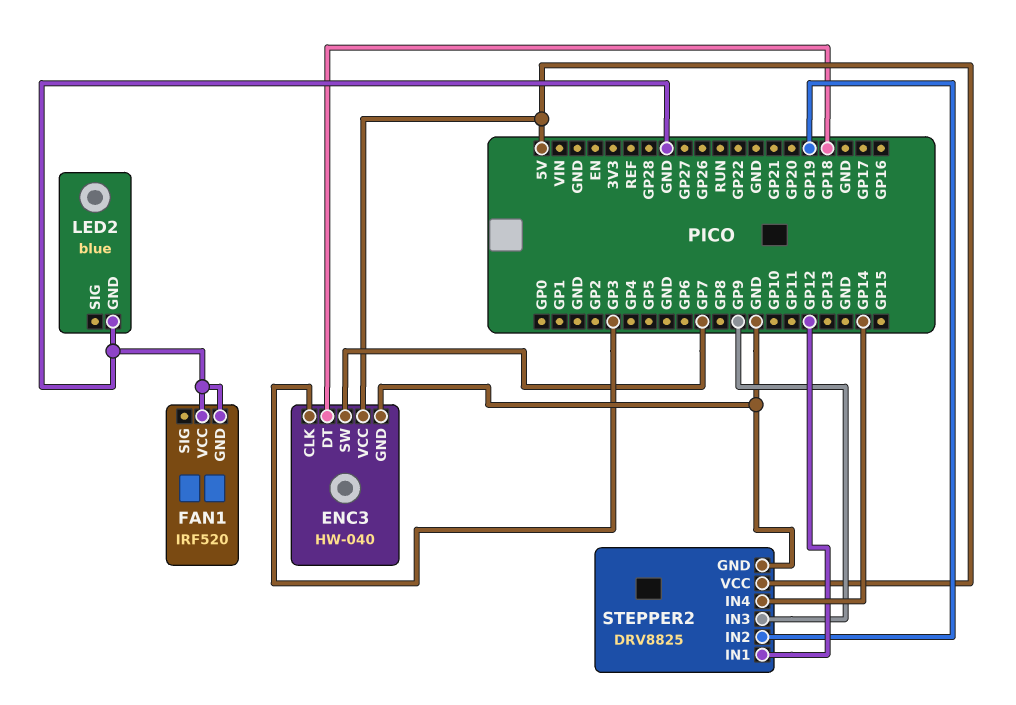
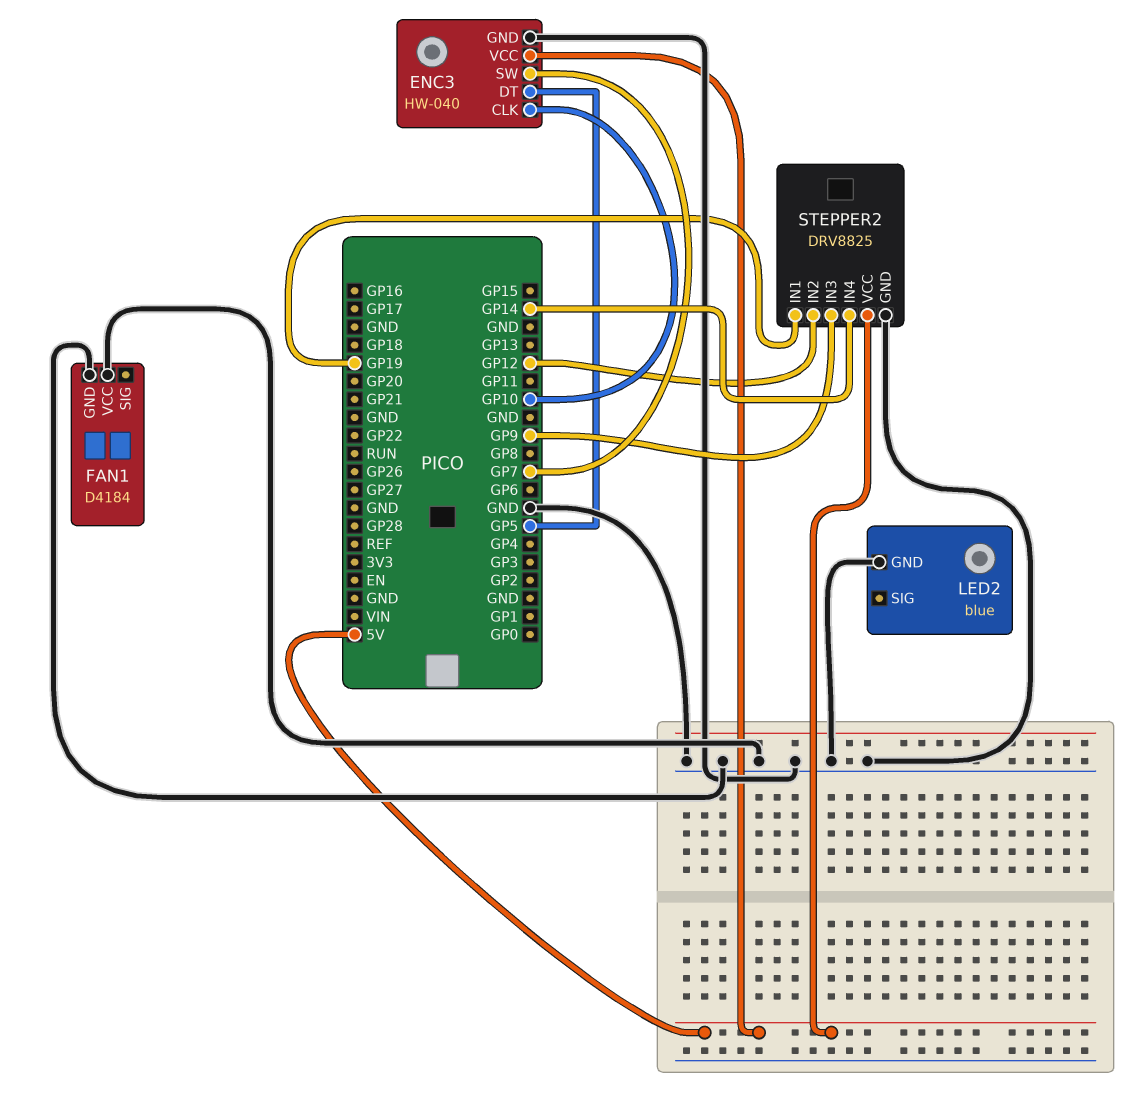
ENC3 pin CLK: GP3 -> GP10
ENC3 pin DT: GP18 -> GP5
FAN1: IRF520 -> D4184
STEPPER2 pin IN1: GP12 -> GP19
STEPPER2 pin IN2: GP19 -> GP12

